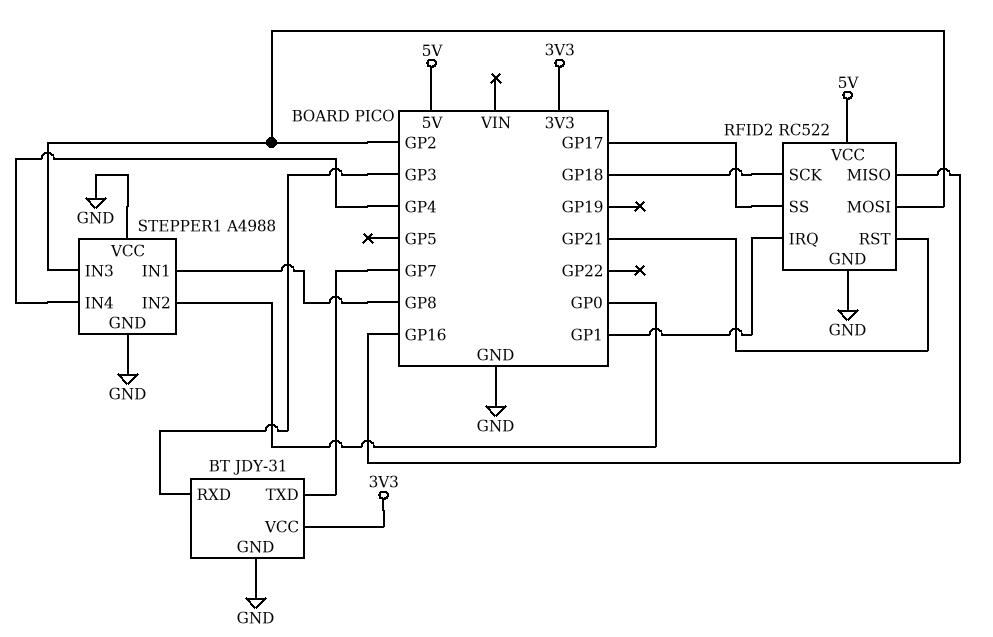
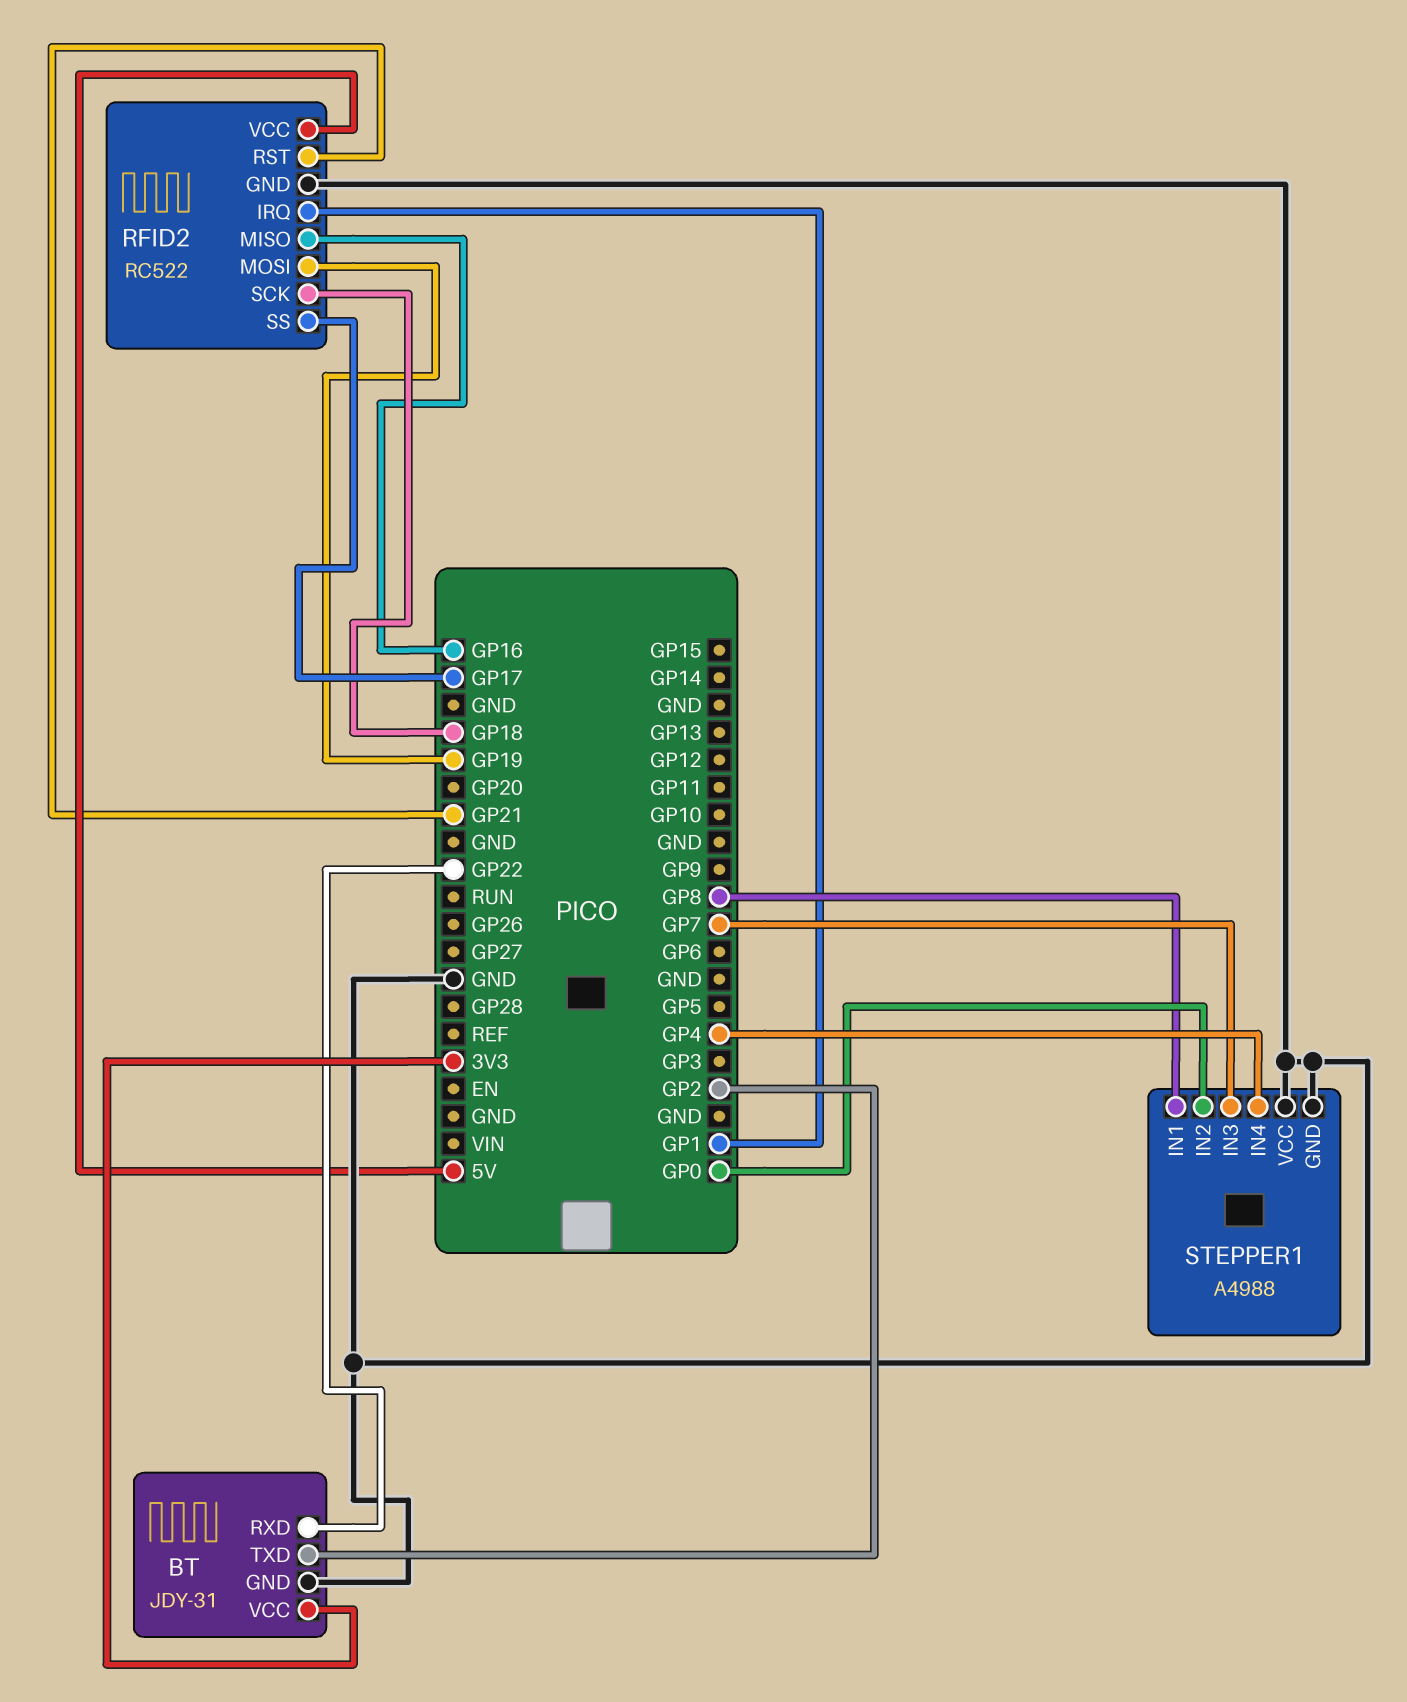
BT pin RXD: GP3 -> GP22
BT pin TXD: GP7 -> GP2
RFID2 pin MOSI: GP2 -> GP19
STEPPER1 pin IN3: GP2 -> GP7

